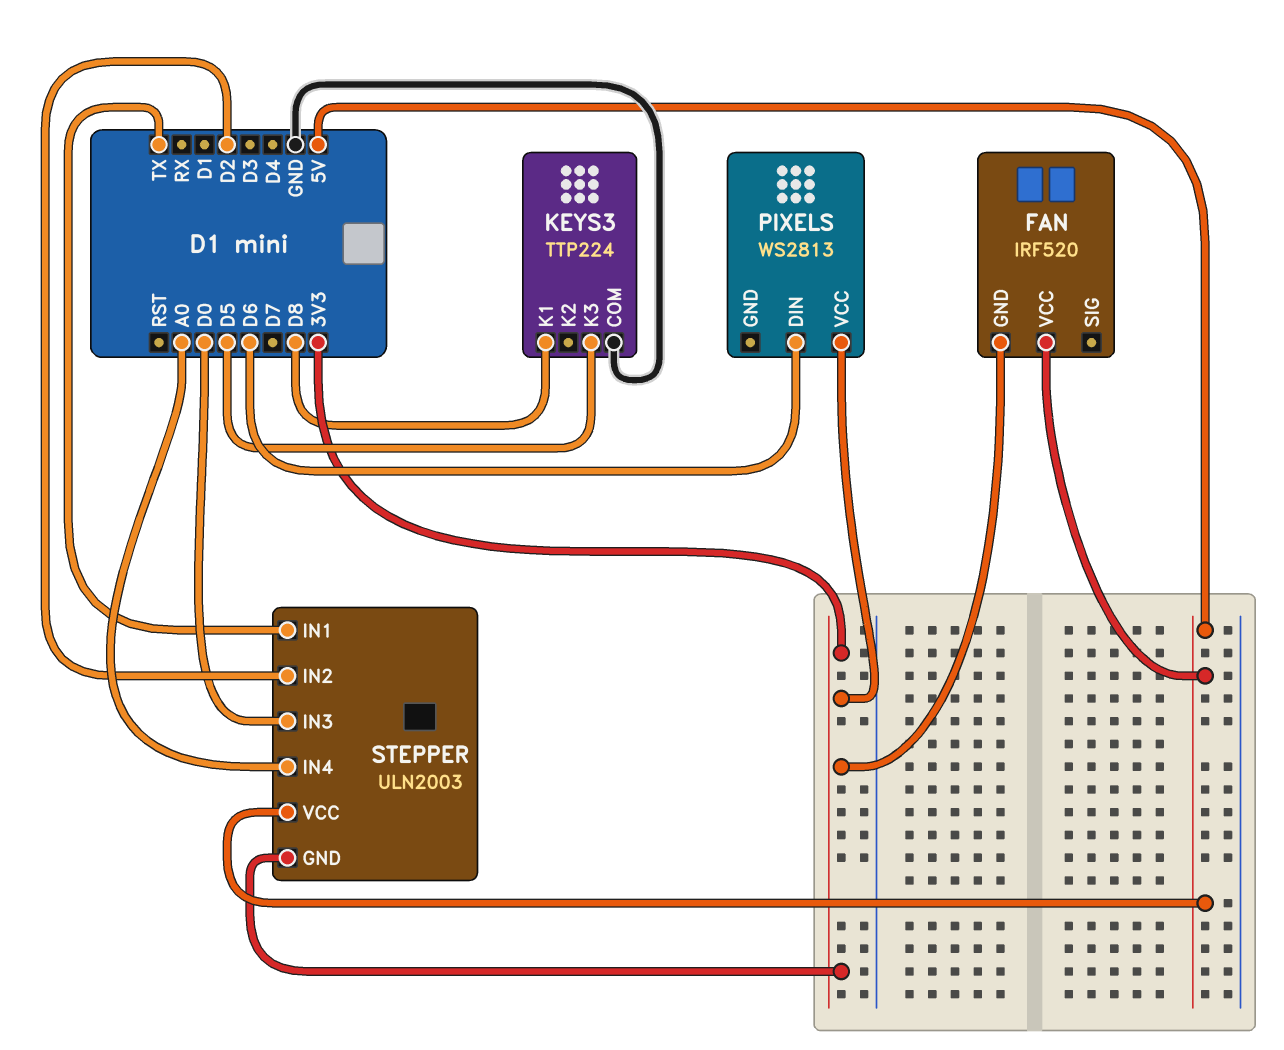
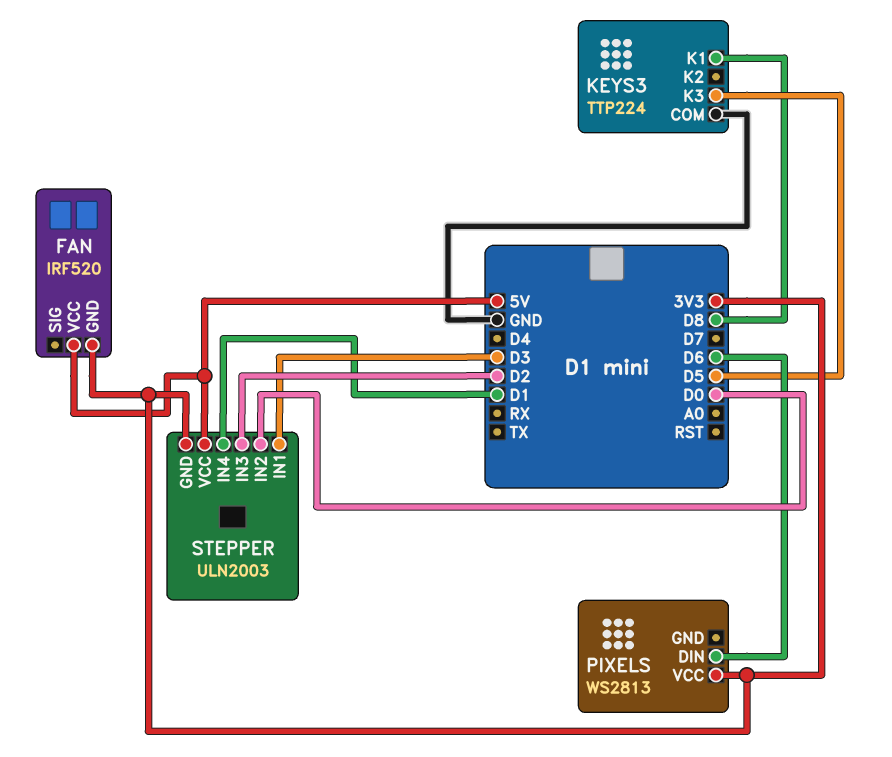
STEPPER pin IN1: TX -> D3
STEPPER pin IN2: D2 -> D0
STEPPER pin IN3: D0 -> D2
STEPPER pin IN4: A0 -> D1

